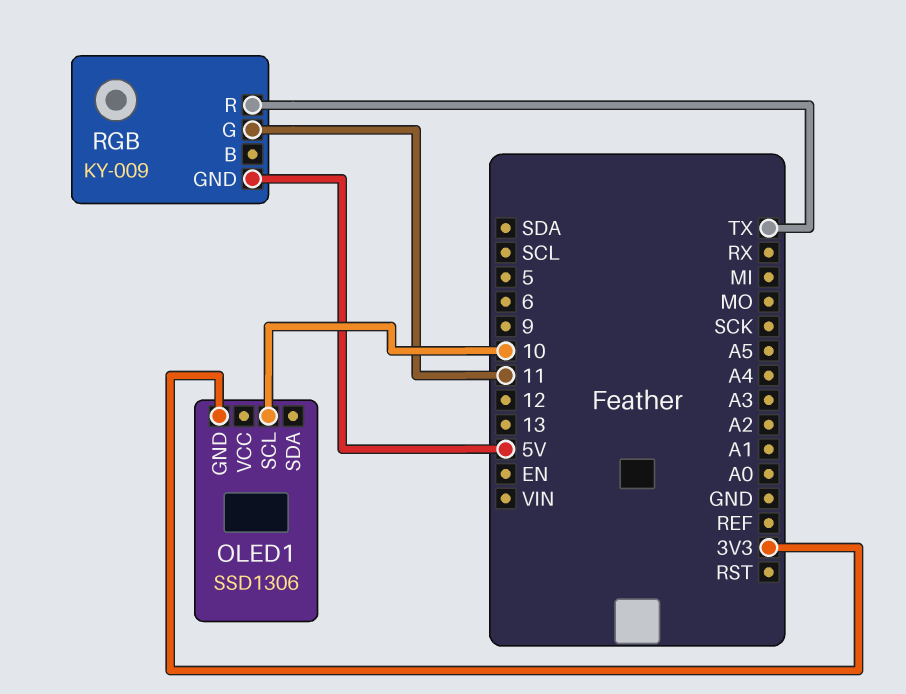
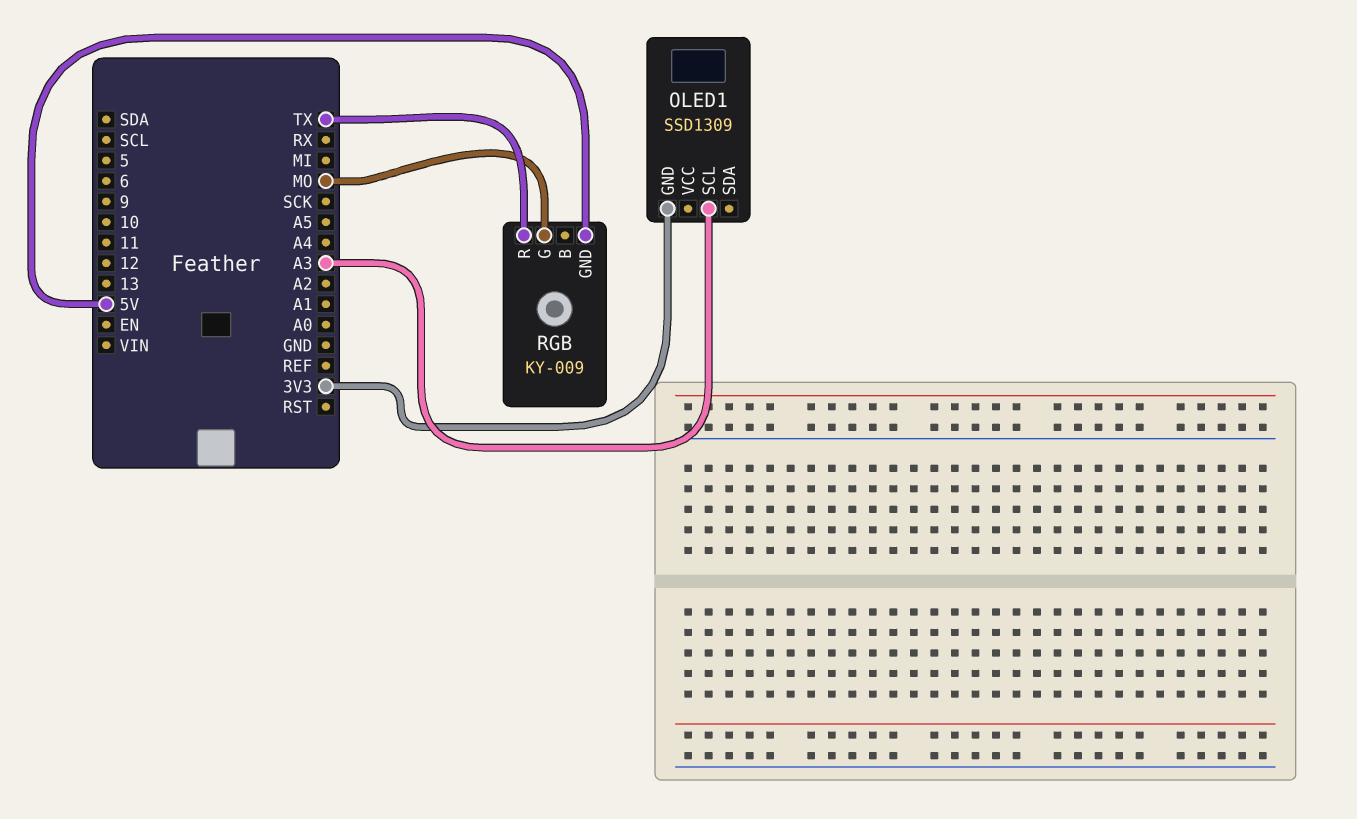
OLED1: SSD1306 -> SSD1309
OLED1 pin SCL: 10 -> A3
RGB pin G: 11 -> MO

